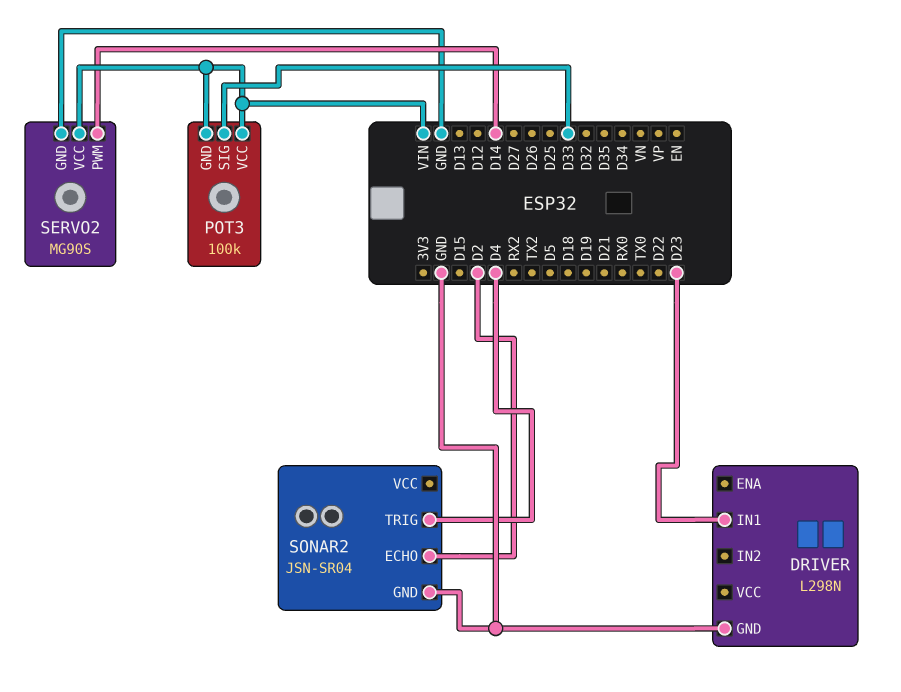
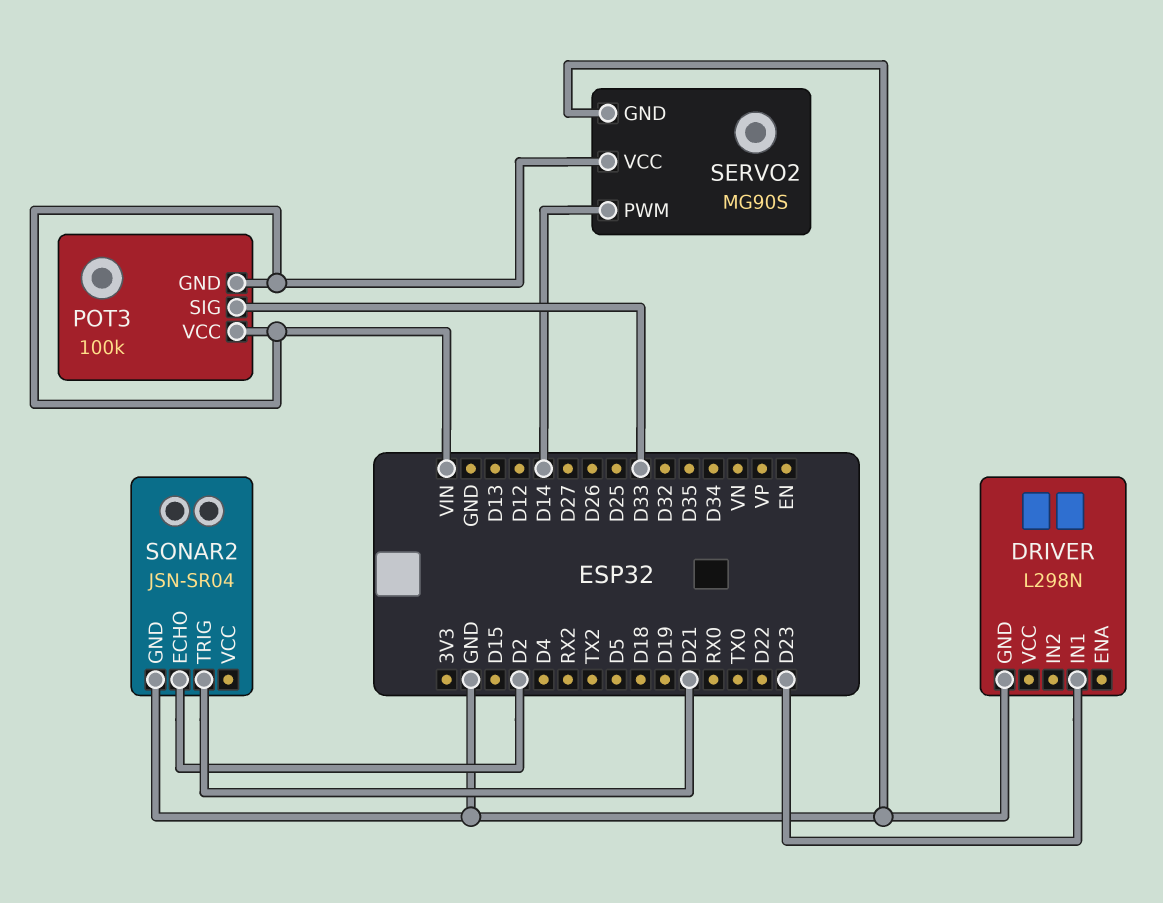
SONAR2 pin TRIG: D4 -> D21

